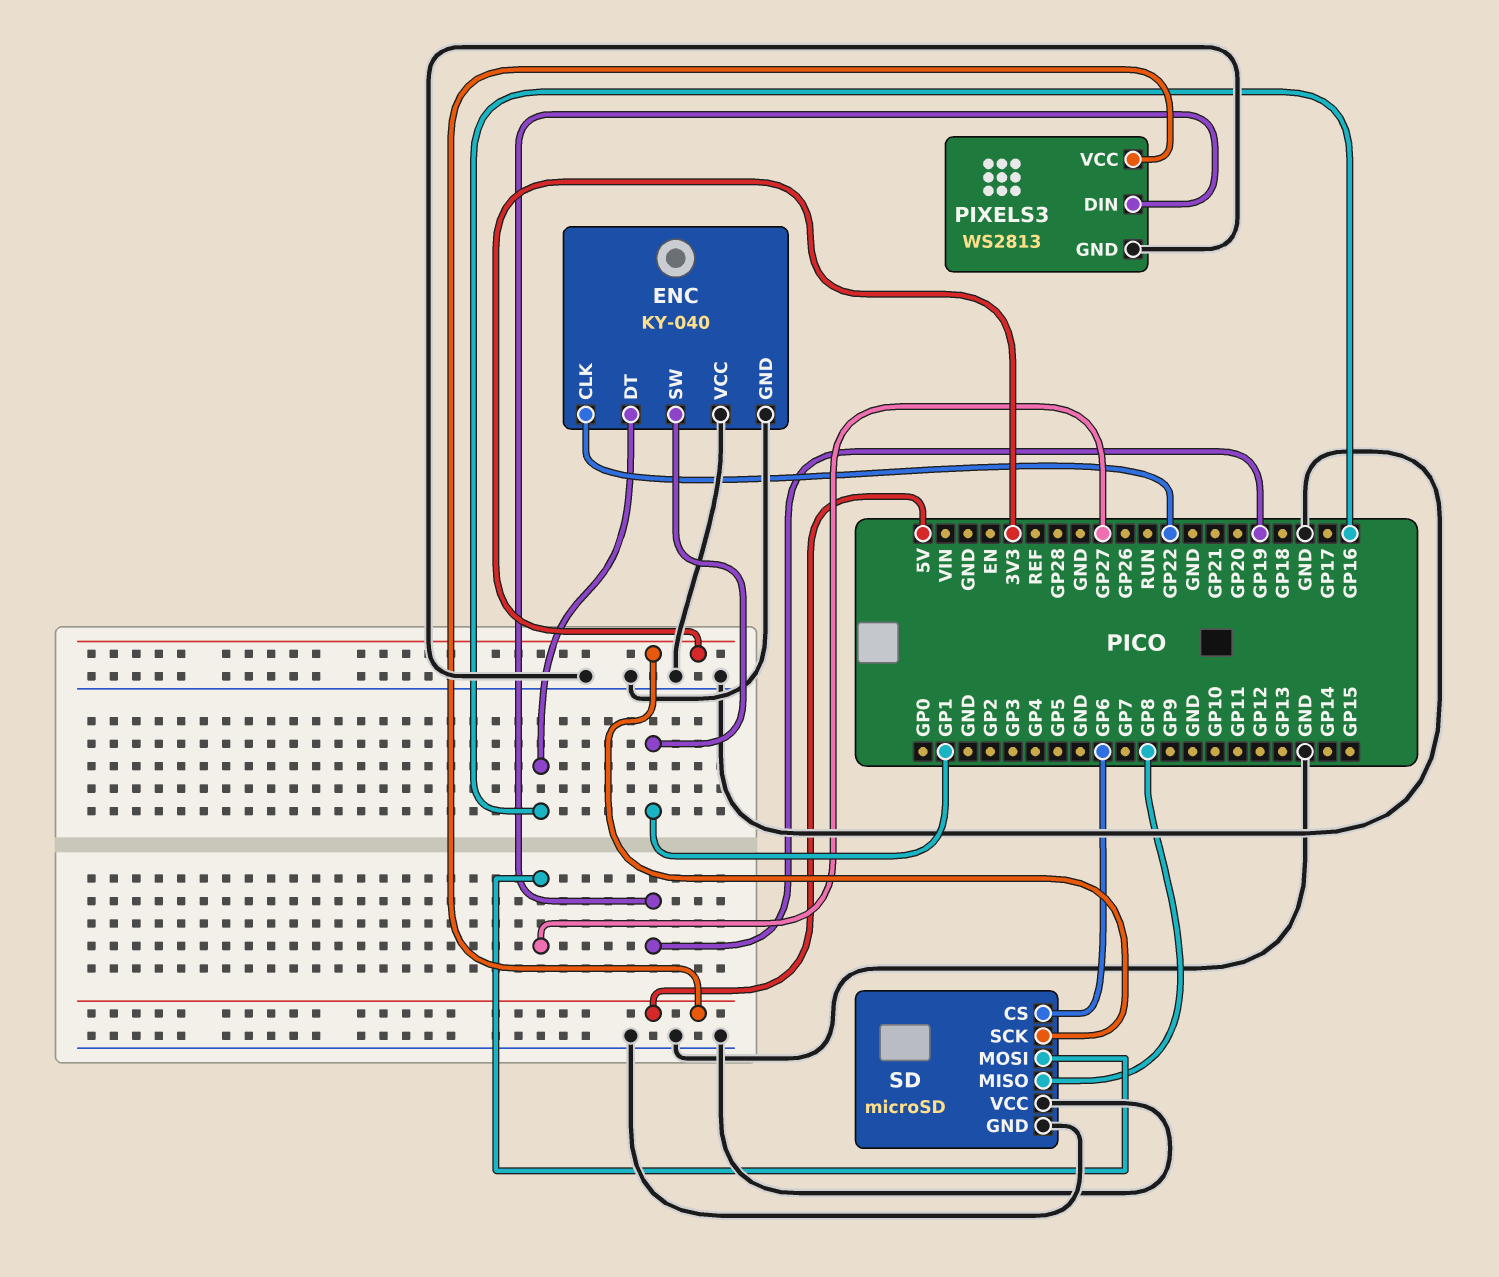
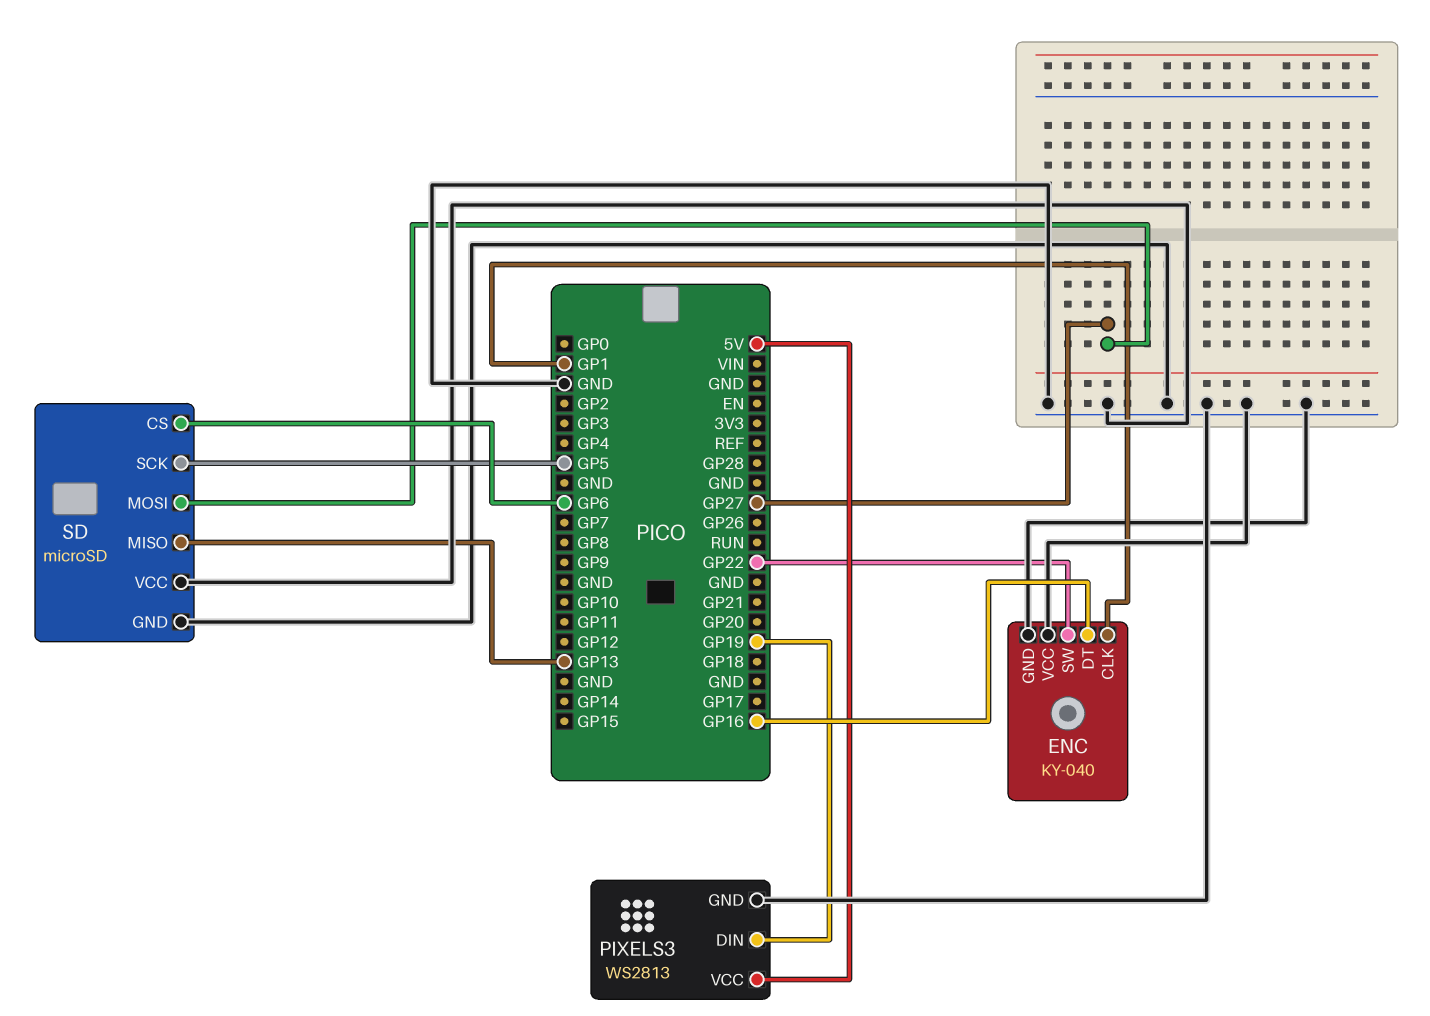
ENC pin CLK: GP22 -> GP1
ENC pin SW: GP1 -> GP22
SD pin MISO: GP8 -> GP13
SD pin SCK: 3V3 -> GP5

